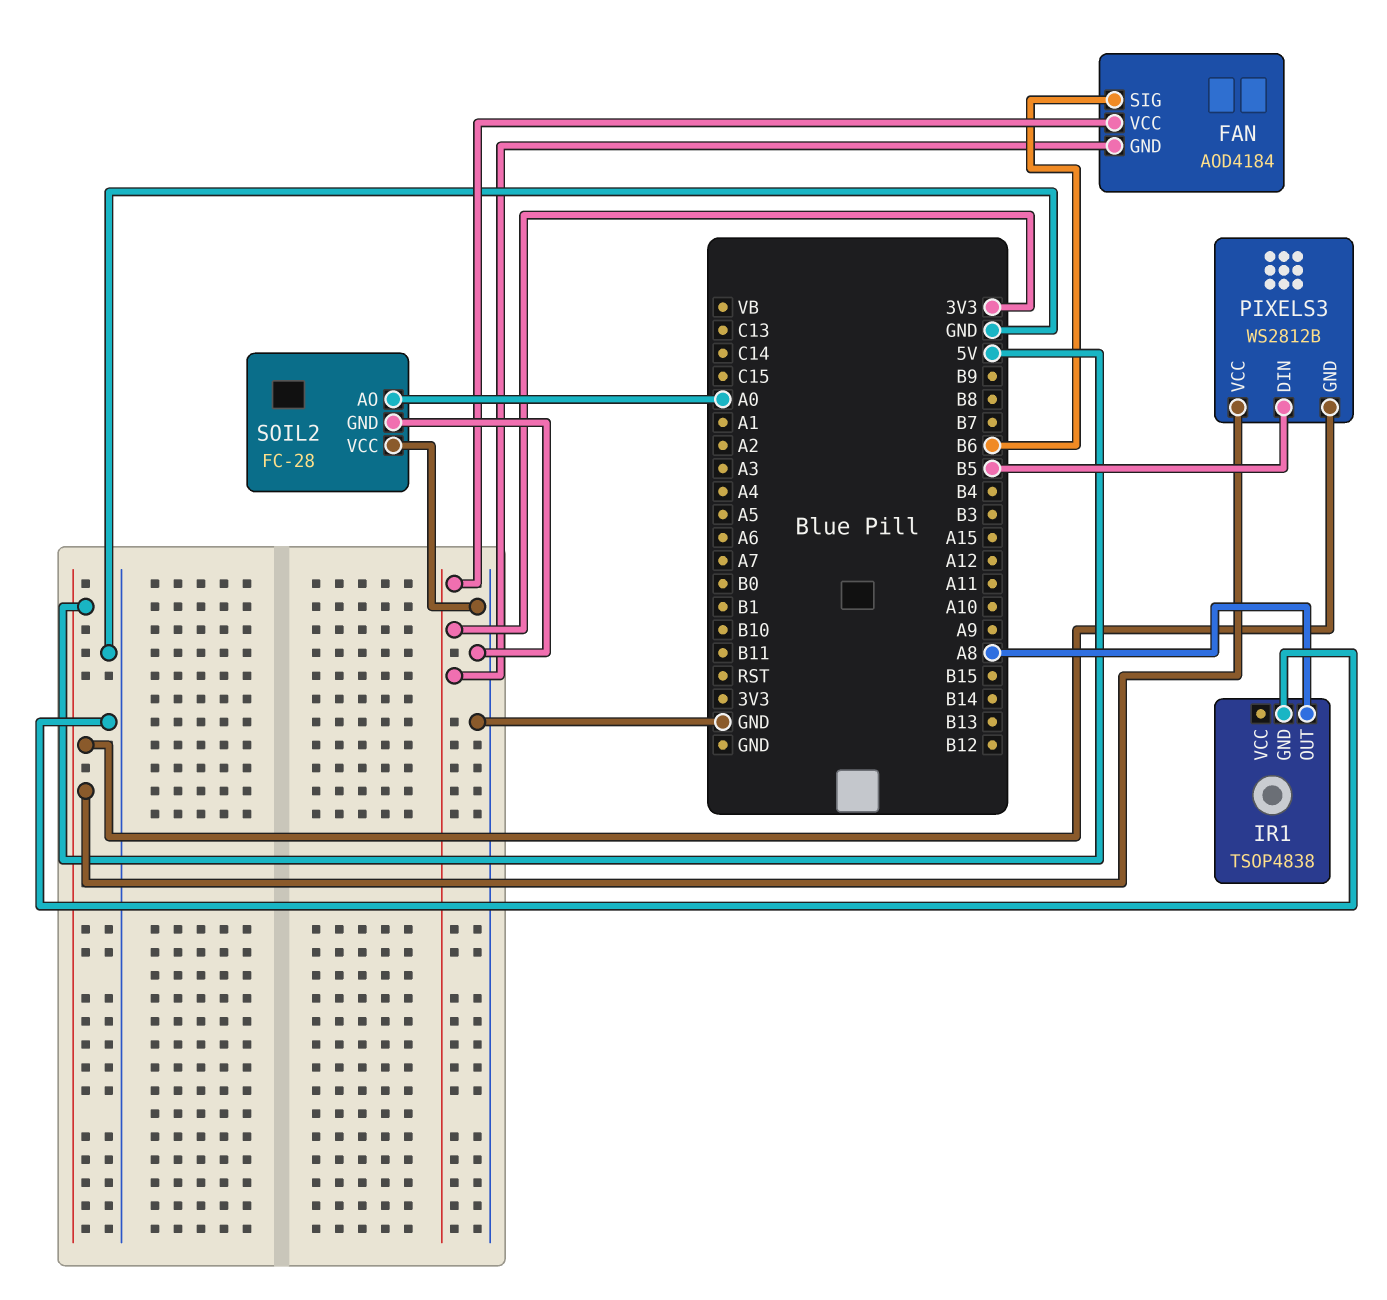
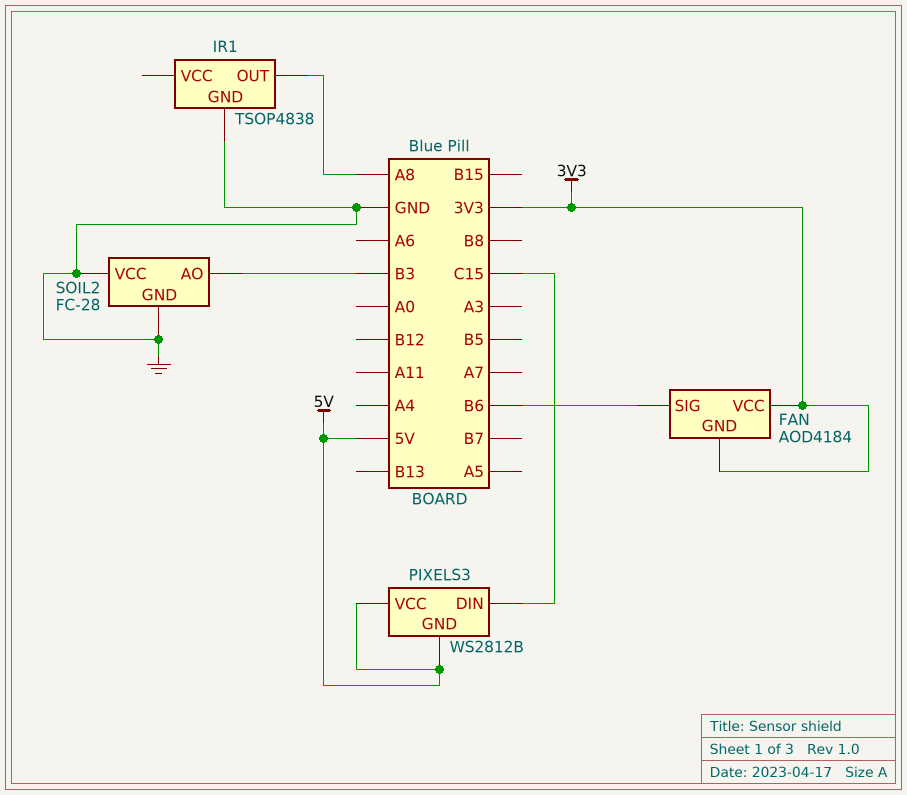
PIXELS3 pin DIN: B5 -> C15
SOIL2 pin AO: A0 -> B3

